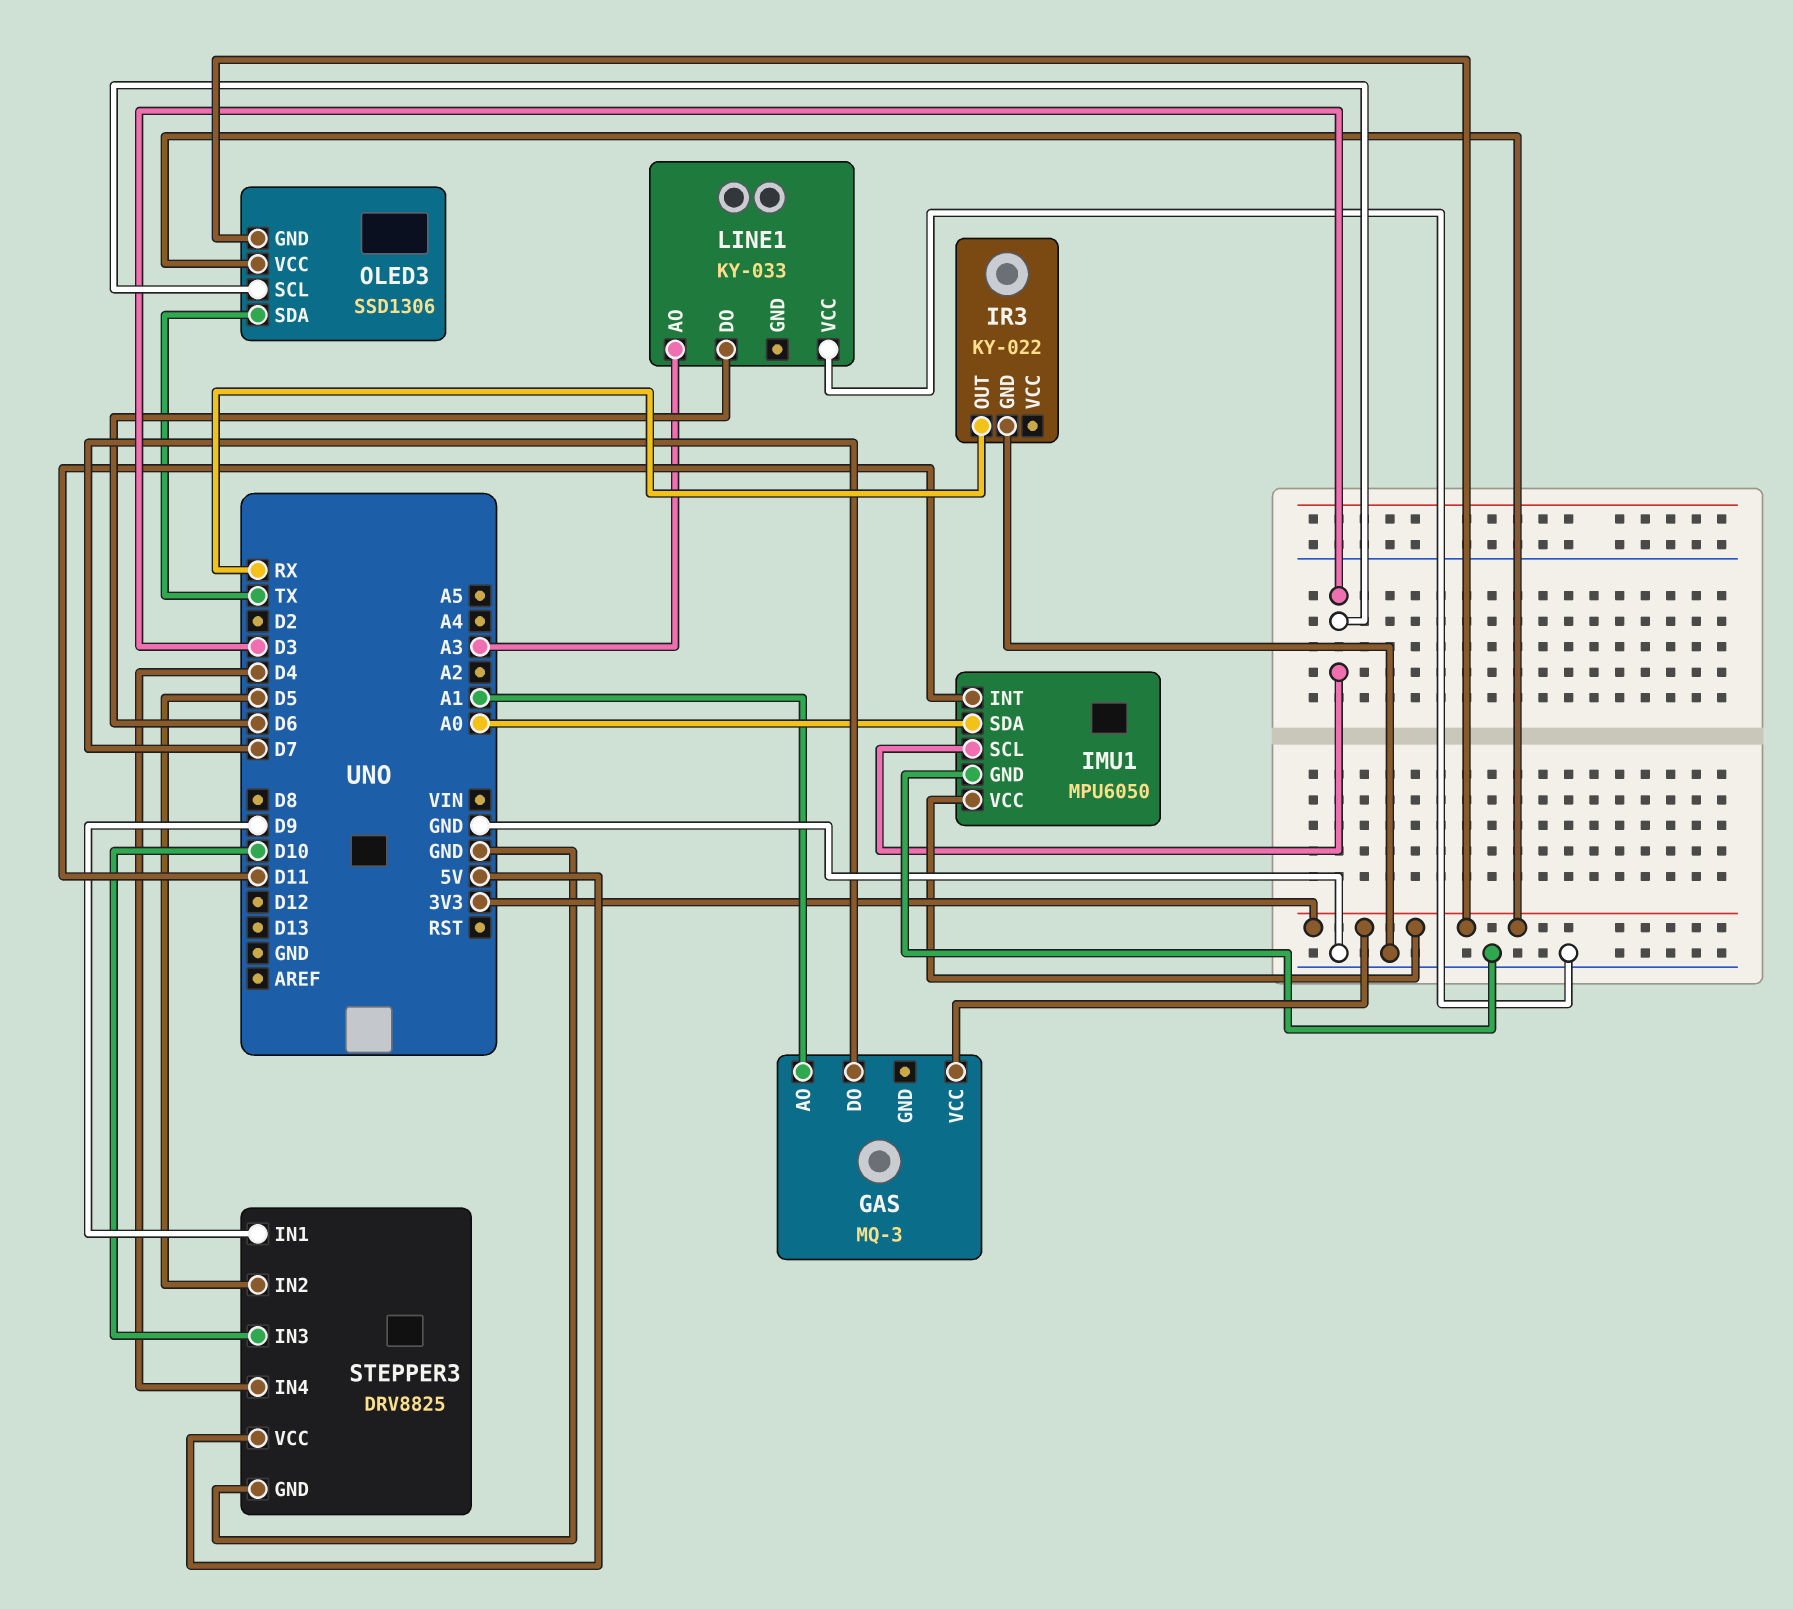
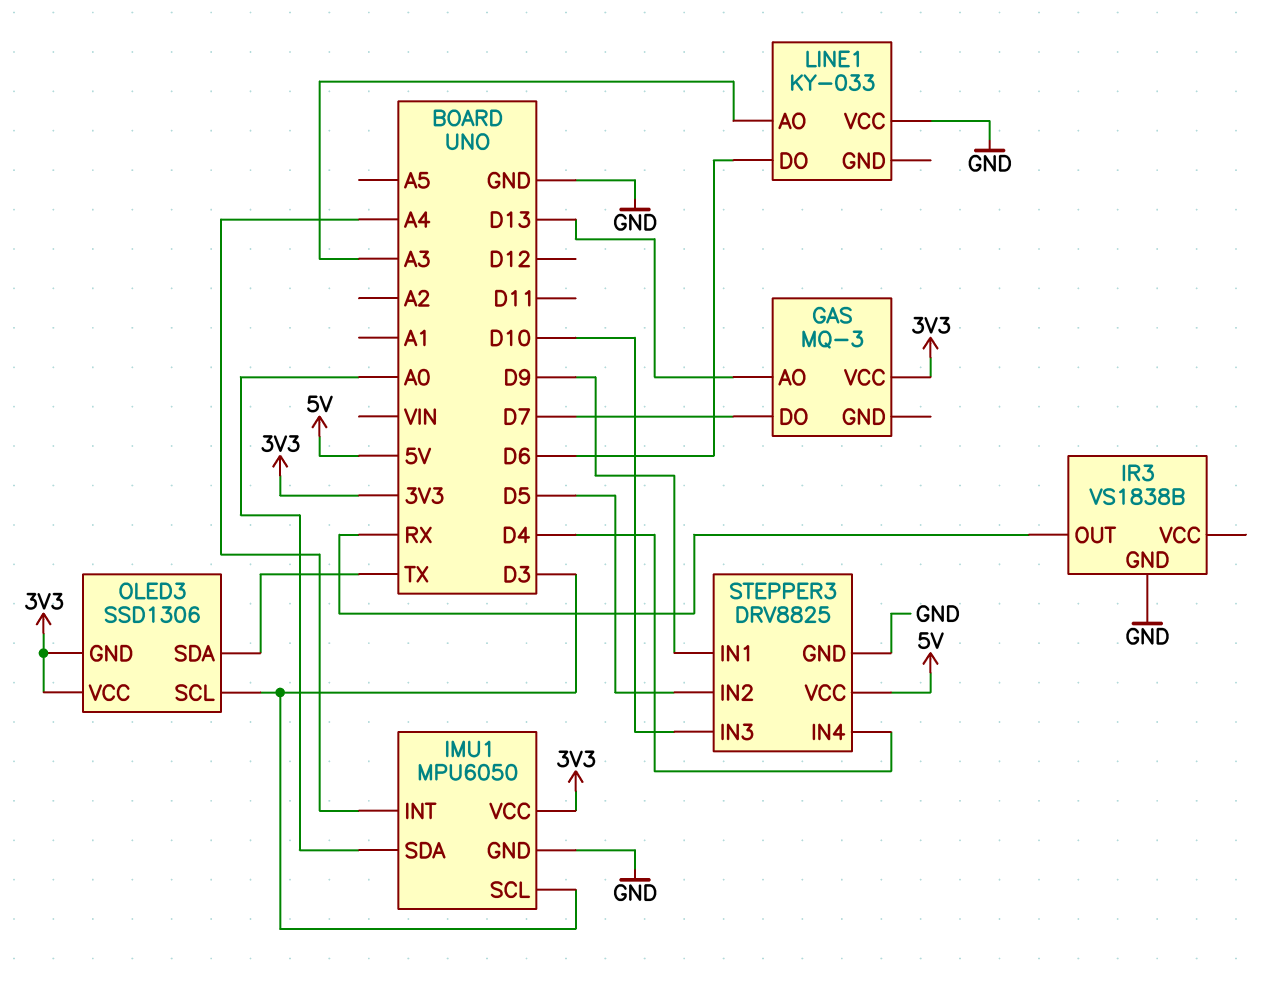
GAS pin AO: A1 -> D13
IMU1 pin INT: D11 -> A4
IR3: KY-022 -> VS1838B

